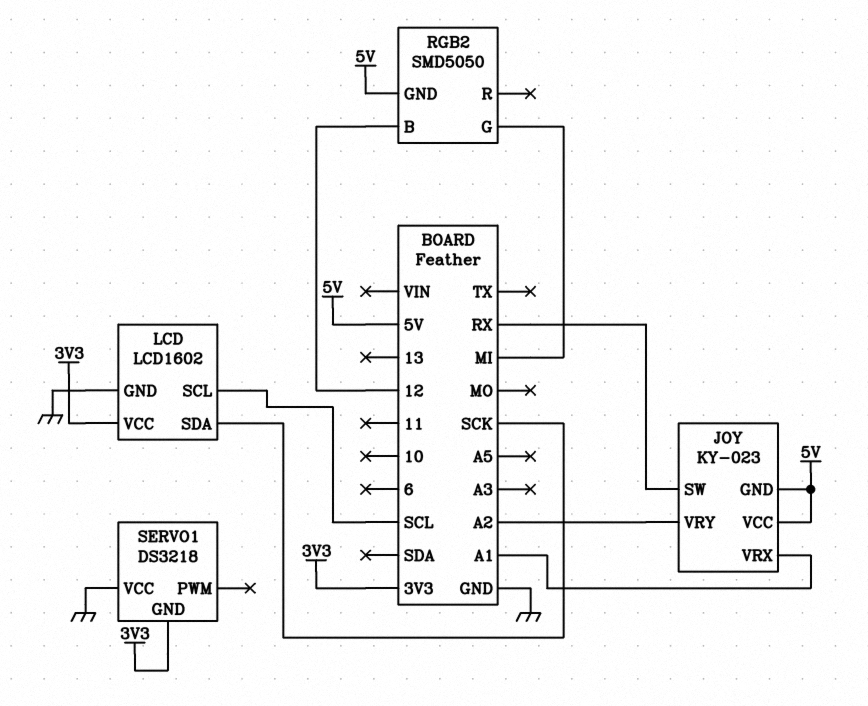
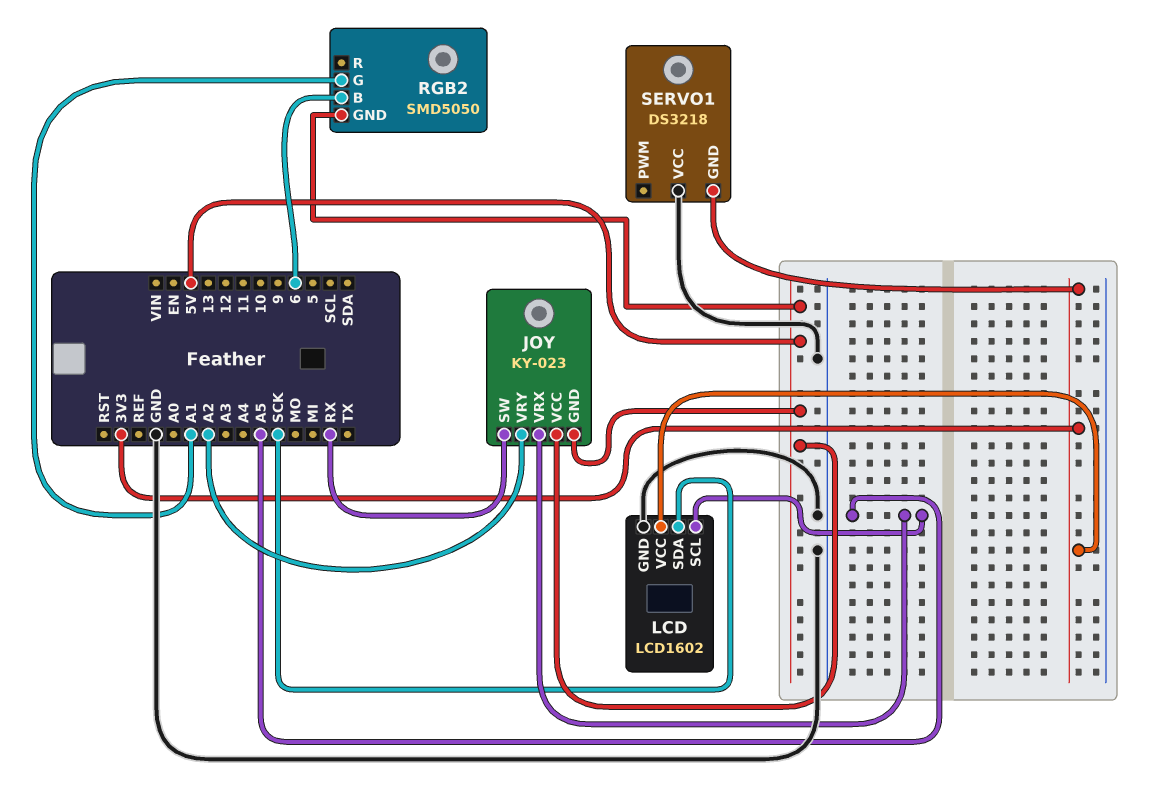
JOY pin VRX: A1 -> A5
LCD pin SCL: SCL -> A5
RGB2 pin B: 12 -> 6
RGB2 pin G: MI -> A1

